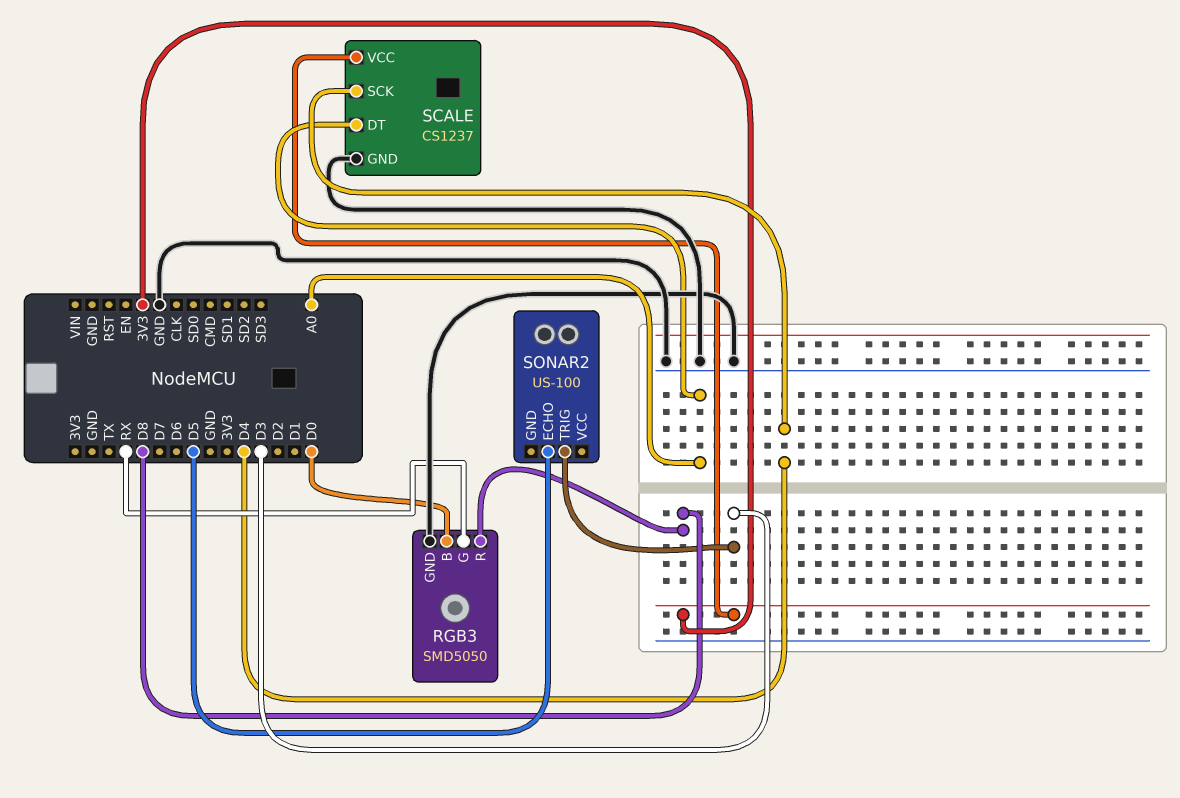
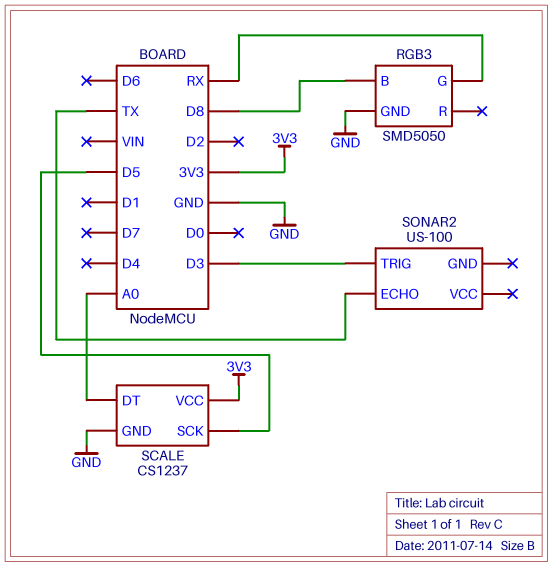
RGB3 pin B: D0 -> D8
RGB3 pin R: D8 -> none
SCALE pin SCK: D4 -> D5
SONAR2 pin ECHO: D5 -> TX

